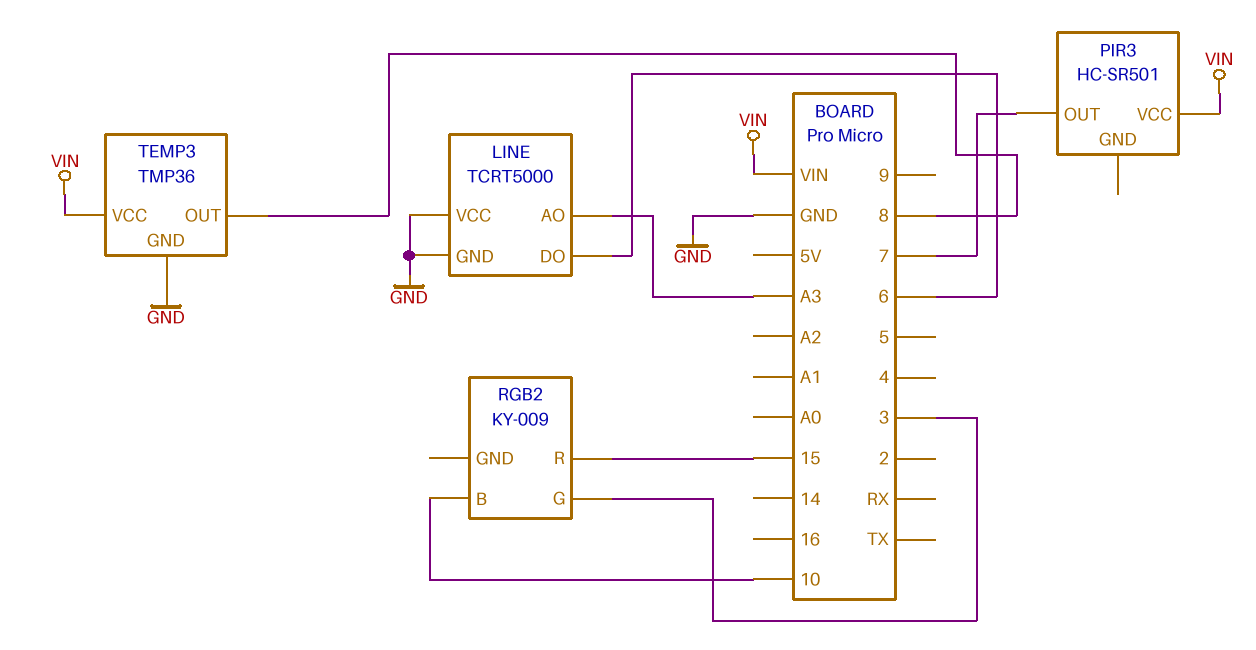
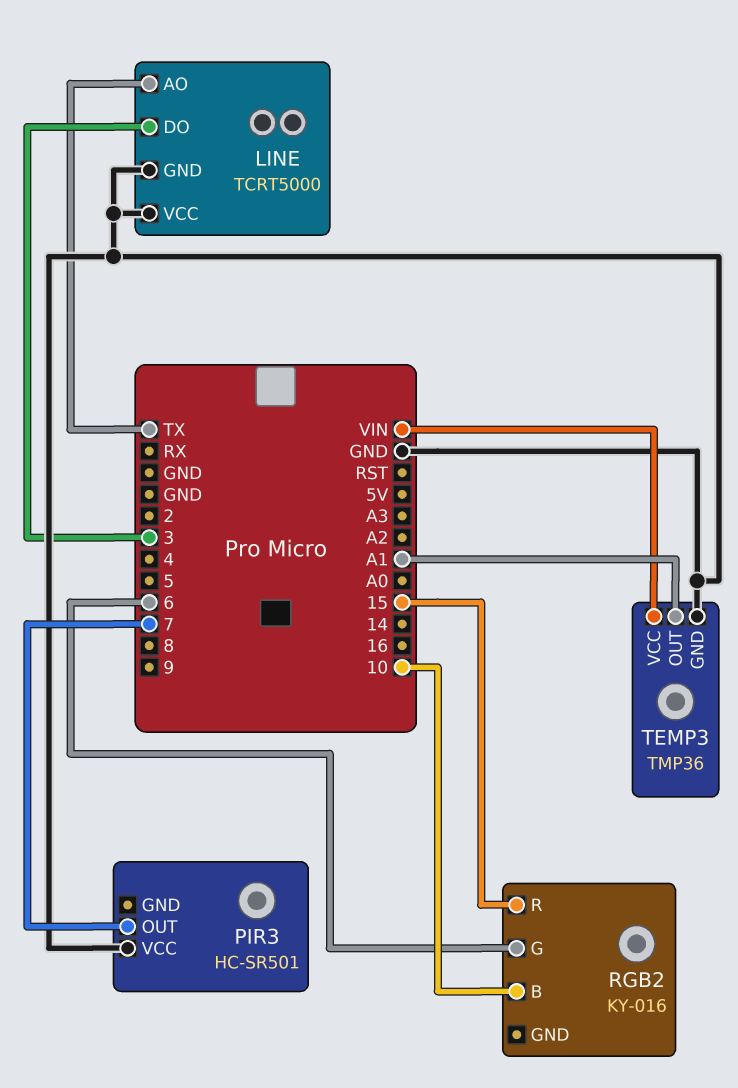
LINE pin AO: A3 -> TX
LINE pin DO: 6 -> 3
PIR3 pin VCC: VIN -> GND
RGB2: KY-009 -> KY-016
RGB2 pin G: 3 -> 6
TEMP3 pin OUT: 8 -> A1

